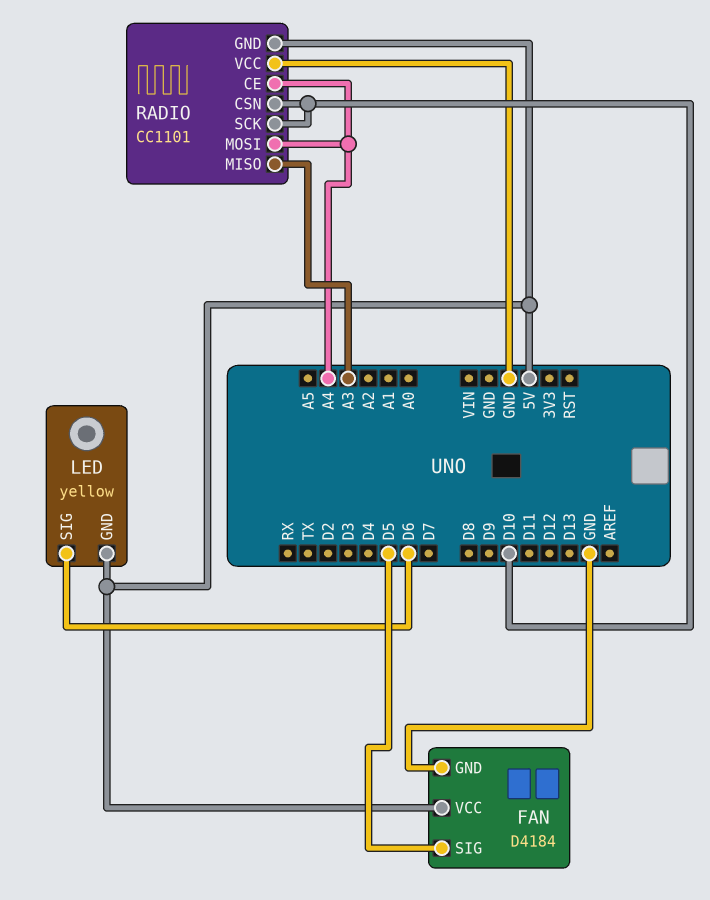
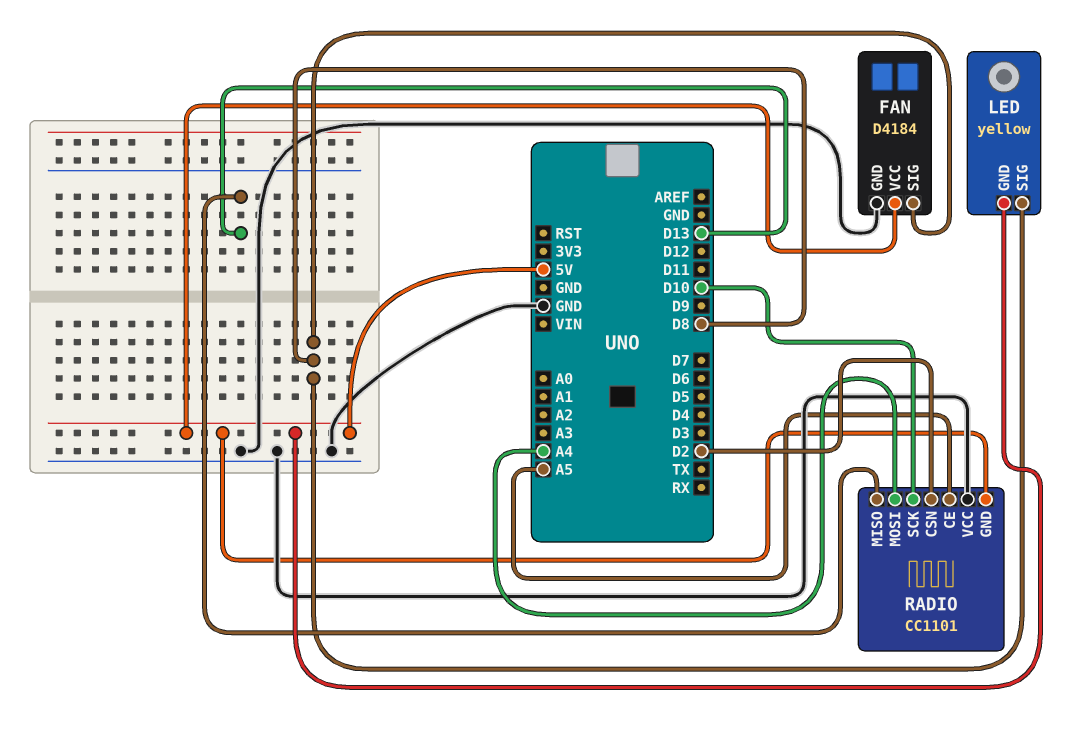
FAN pin SIG: D5 -> D8
LED pin SIG: D6 -> D8
RADIO pin CE: A4 -> A5
RADIO pin CSN: D10 -> D2
RADIO pin MISO: A3 -> D13

